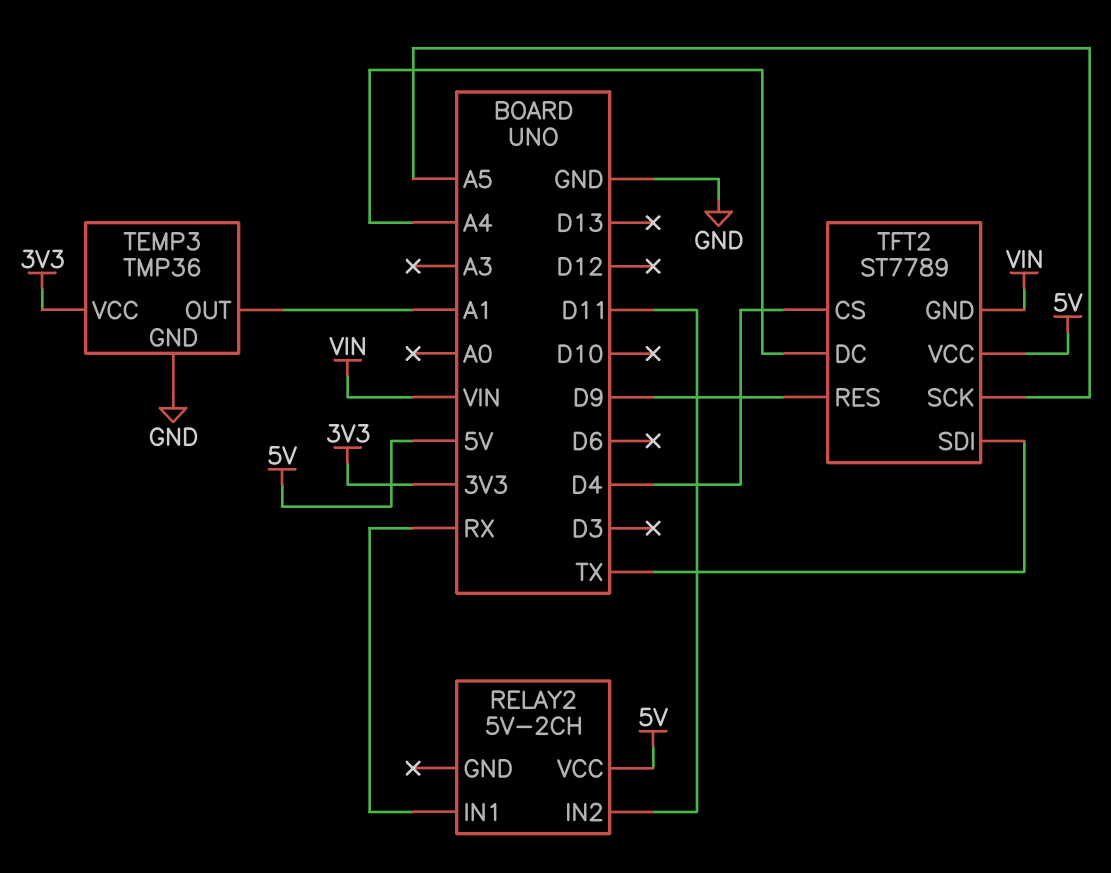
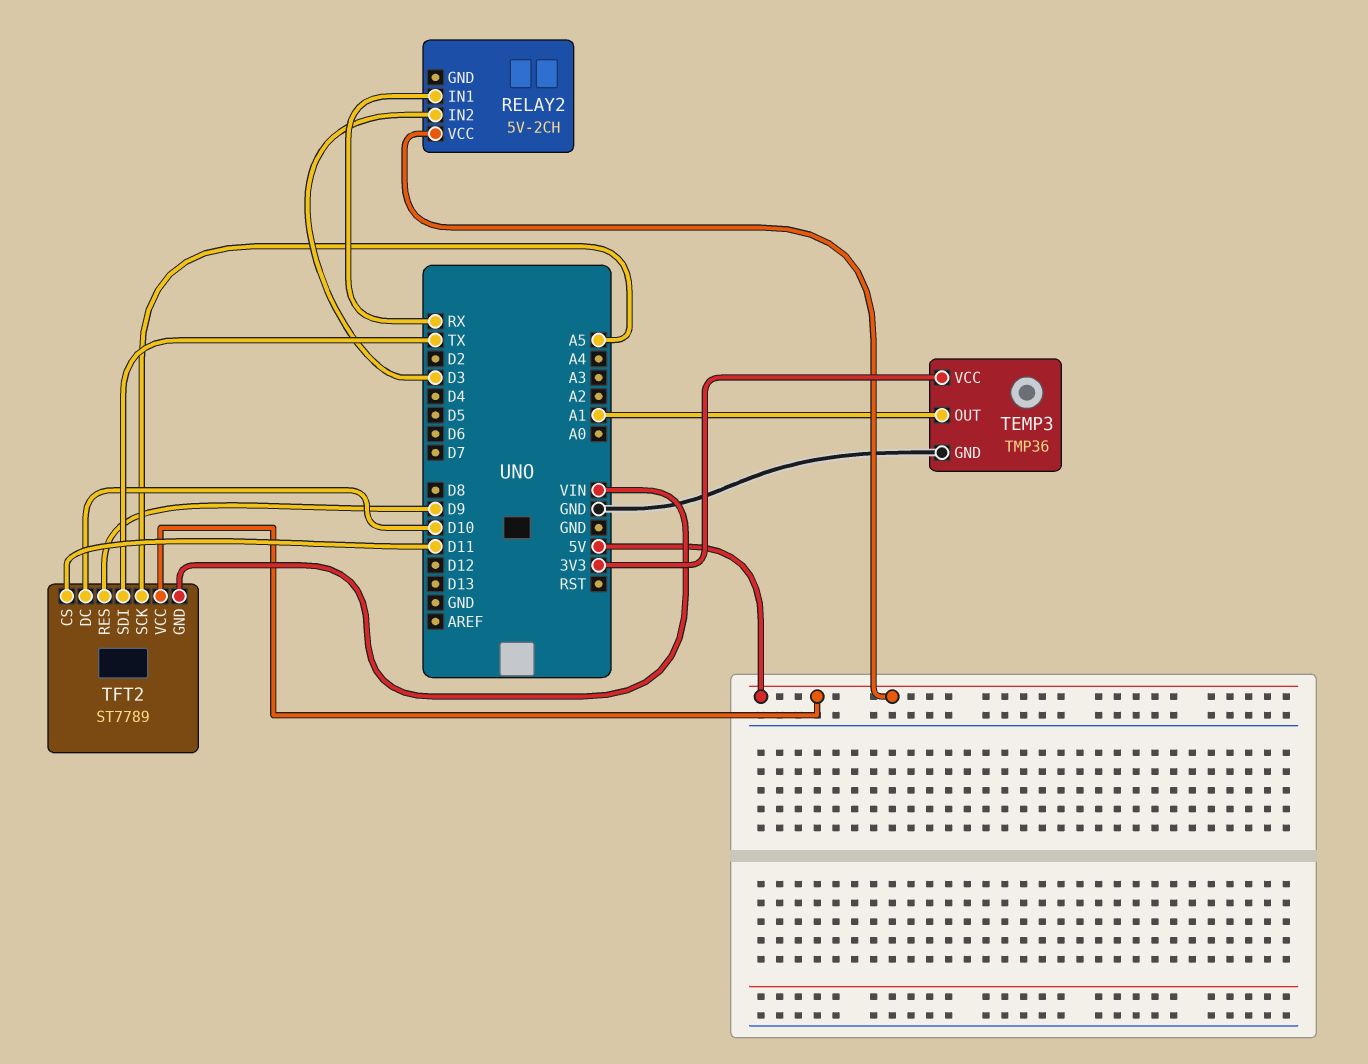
RELAY2 pin IN2: D11 -> D3
TFT2 pin CS: D4 -> D11
TFT2 pin DC: A4 -> D10

